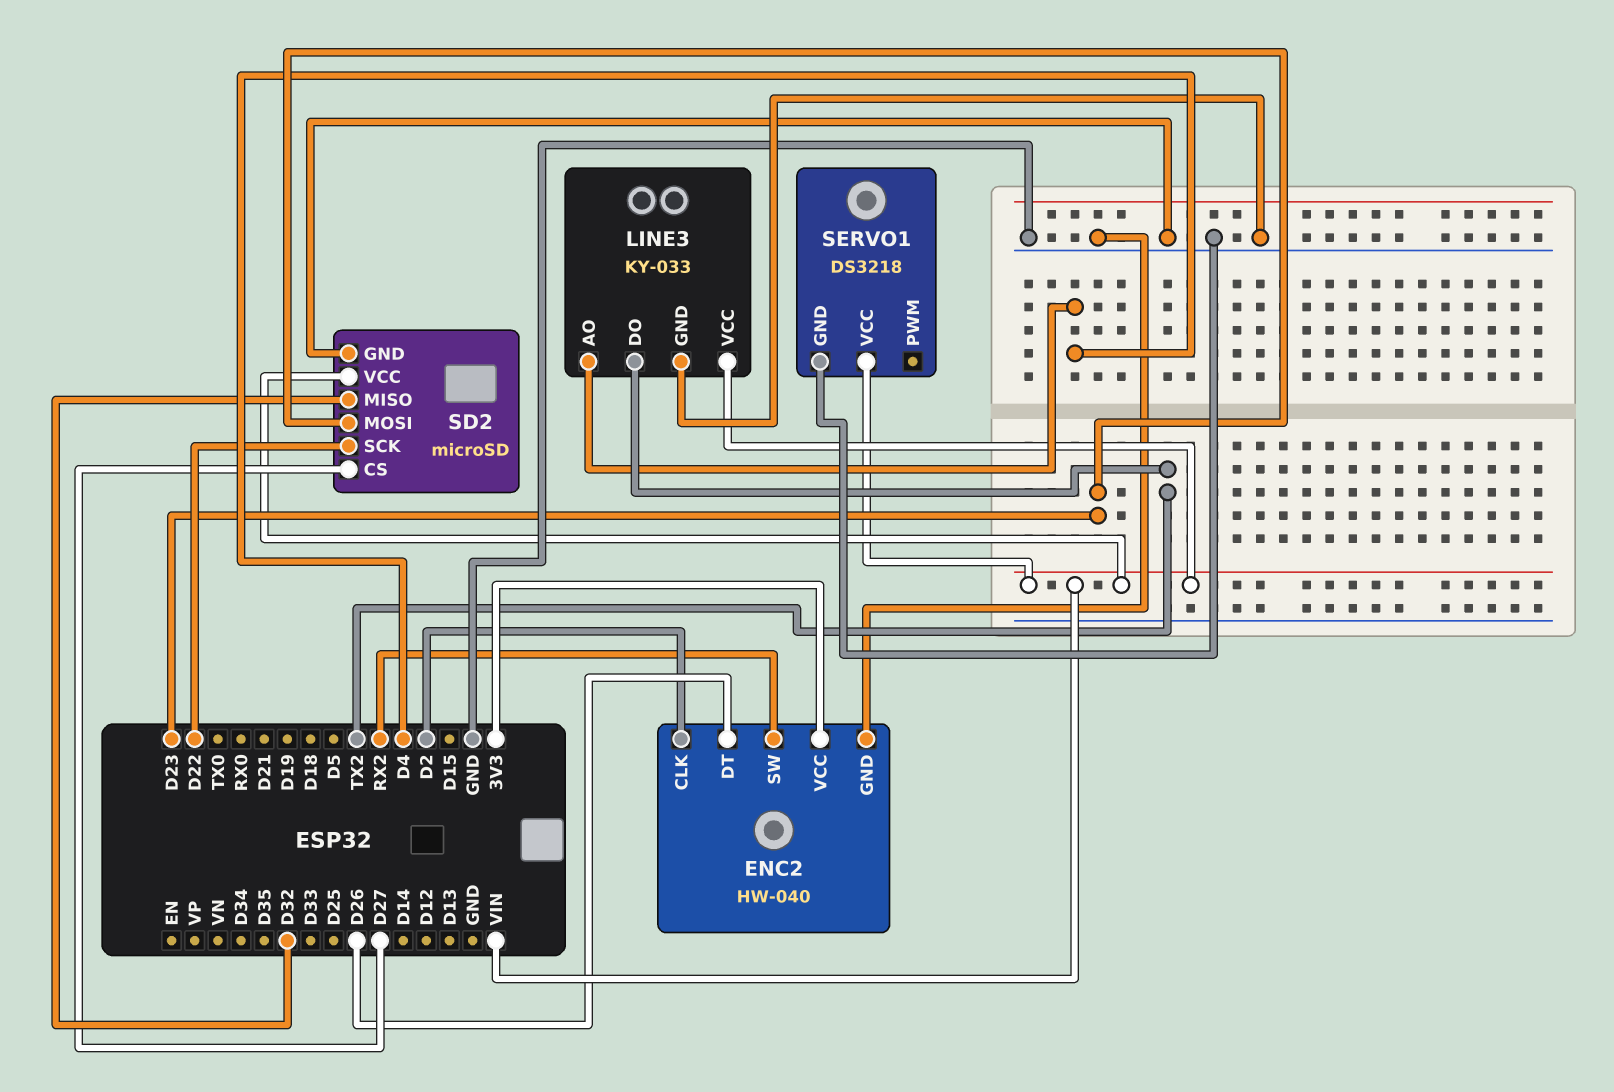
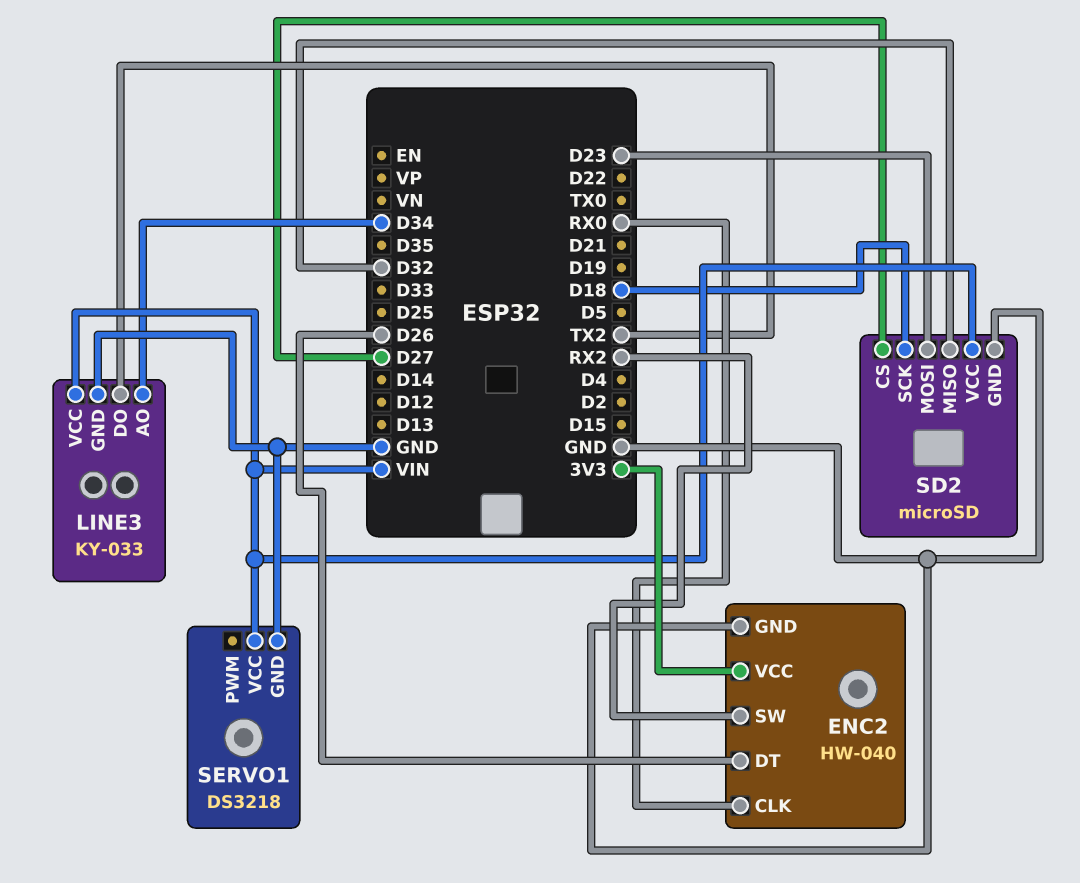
ENC2 pin CLK: D2 -> RX0
LINE3 pin AO: D4 -> D34
SD2 pin SCK: D22 -> D18

